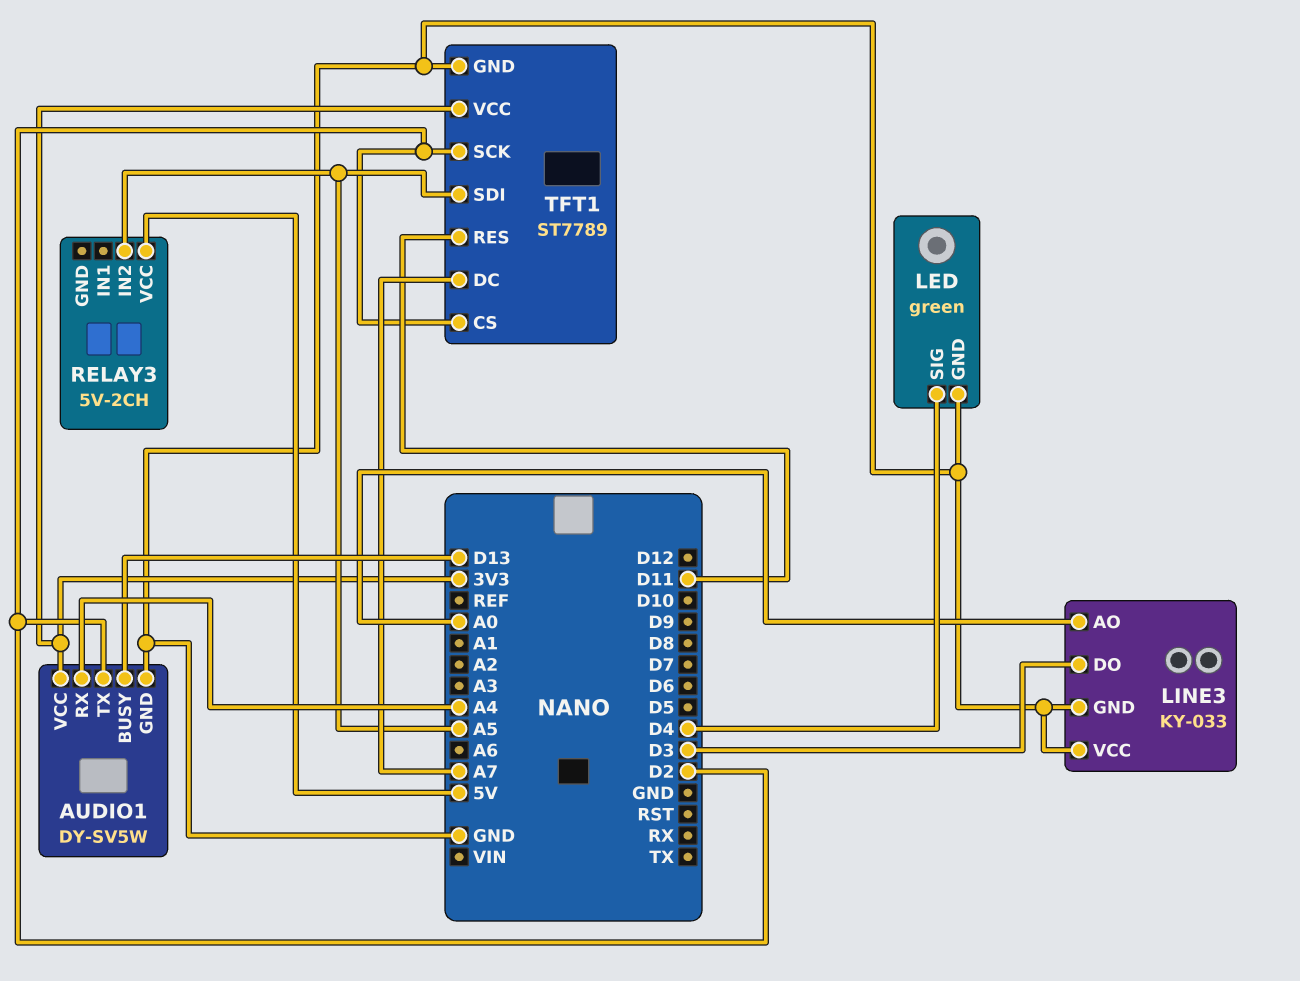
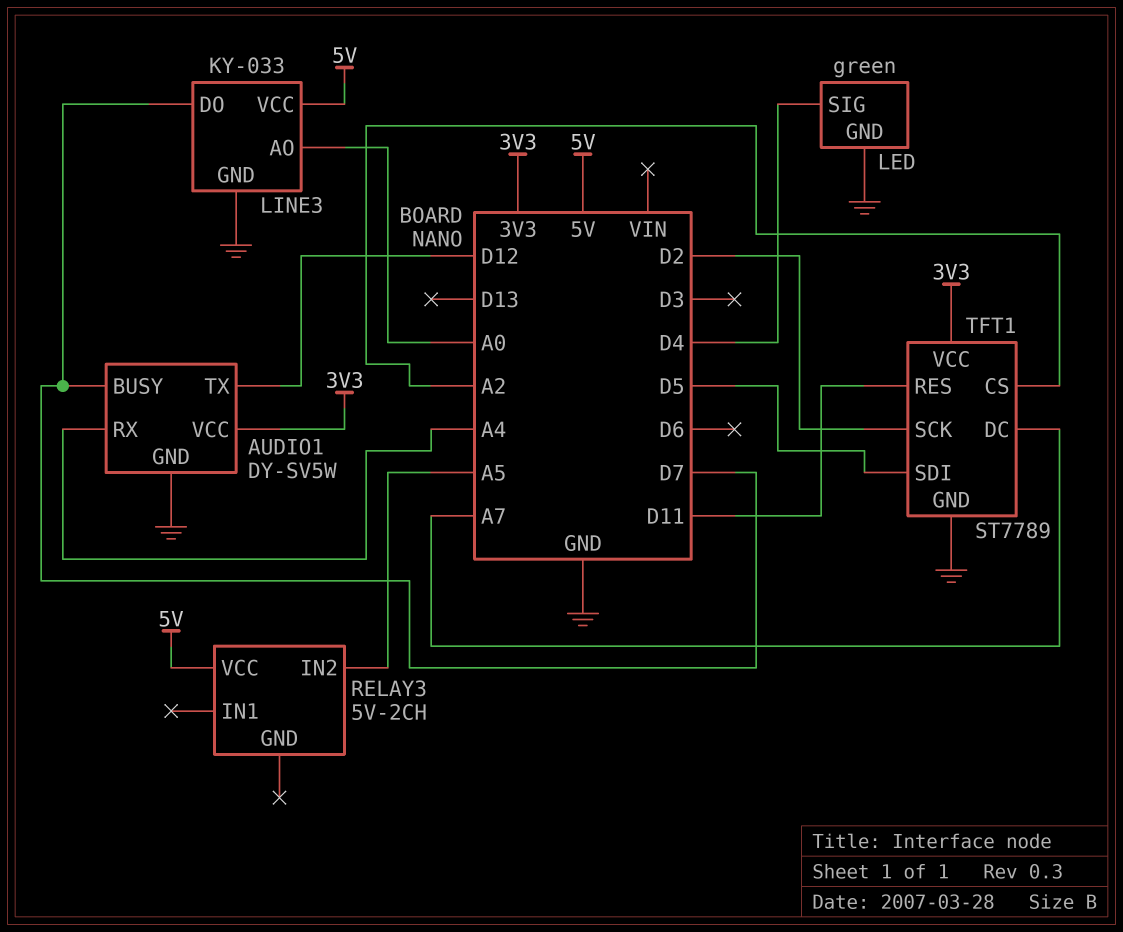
AUDIO1 pin BUSY: D13 -> D7
AUDIO1 pin TX: D2 -> D12
LINE3 pin DO: D3 -> D7
LINE3 pin VCC: GND -> 5V
TFT1 pin CS: D2 -> A2
TFT1 pin SDI: A5 -> D5

